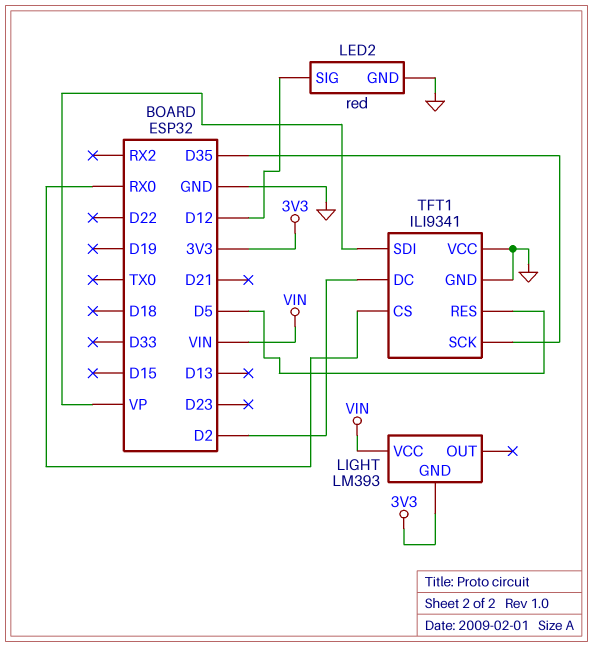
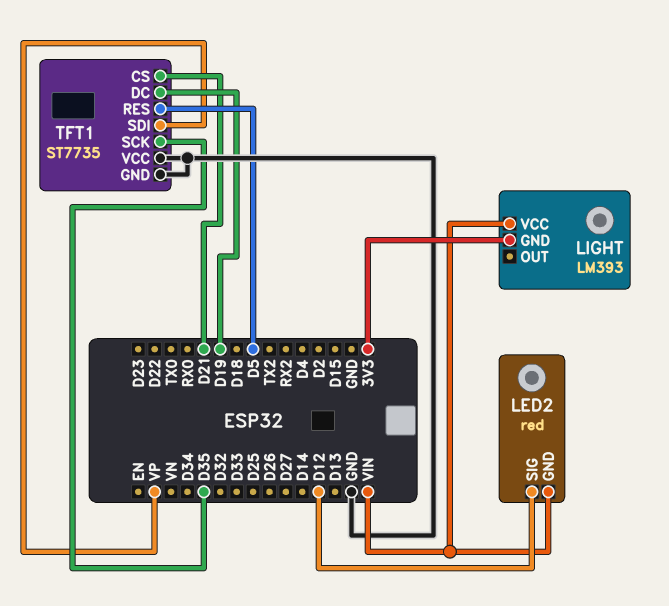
LED2 pin GND: GND -> VIN
TFT1: ILI9341 -> ST7735
TFT1 pin CS: RX0 -> D21
TFT1 pin DC: D2 -> D19

